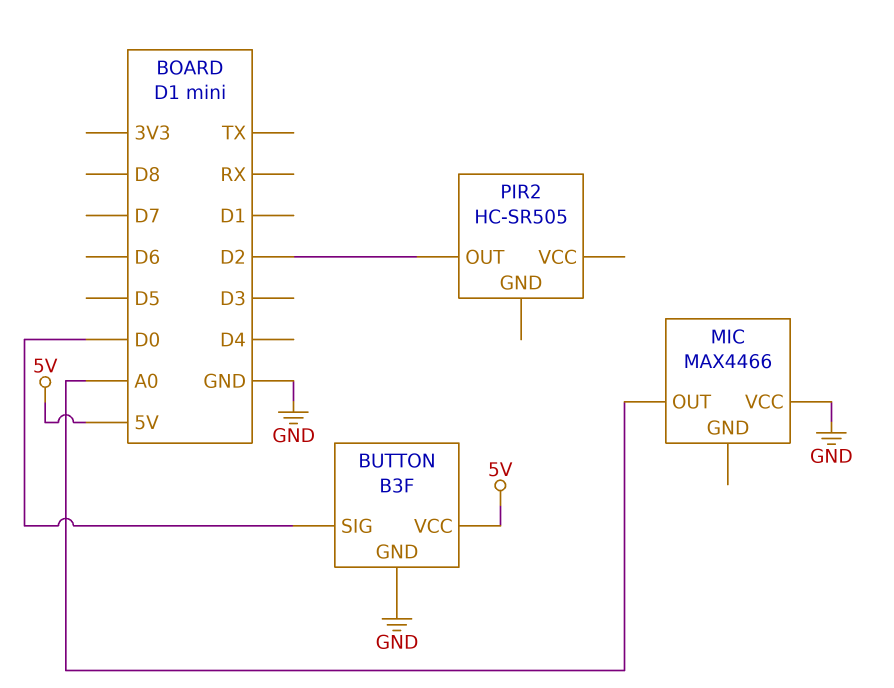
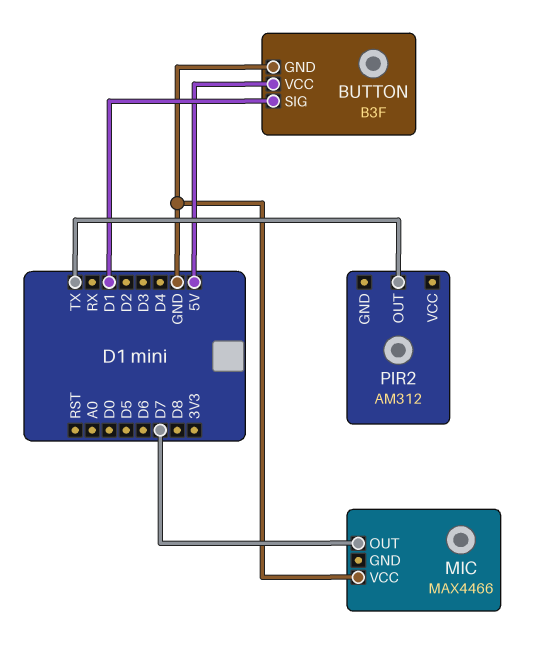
BUTTON pin SIG: D0 -> D1
MIC pin OUT: A0 -> D7
PIR2: HC-SR505 -> AM312
PIR2 pin OUT: D2 -> TX

